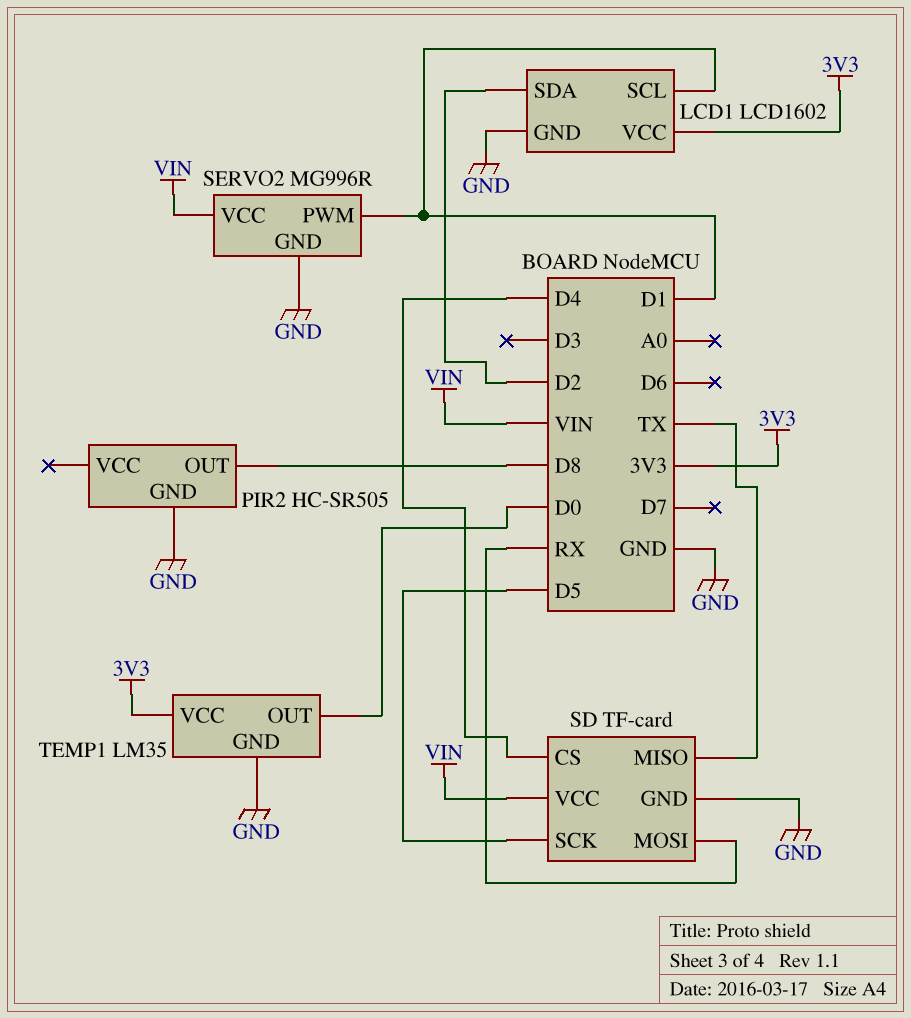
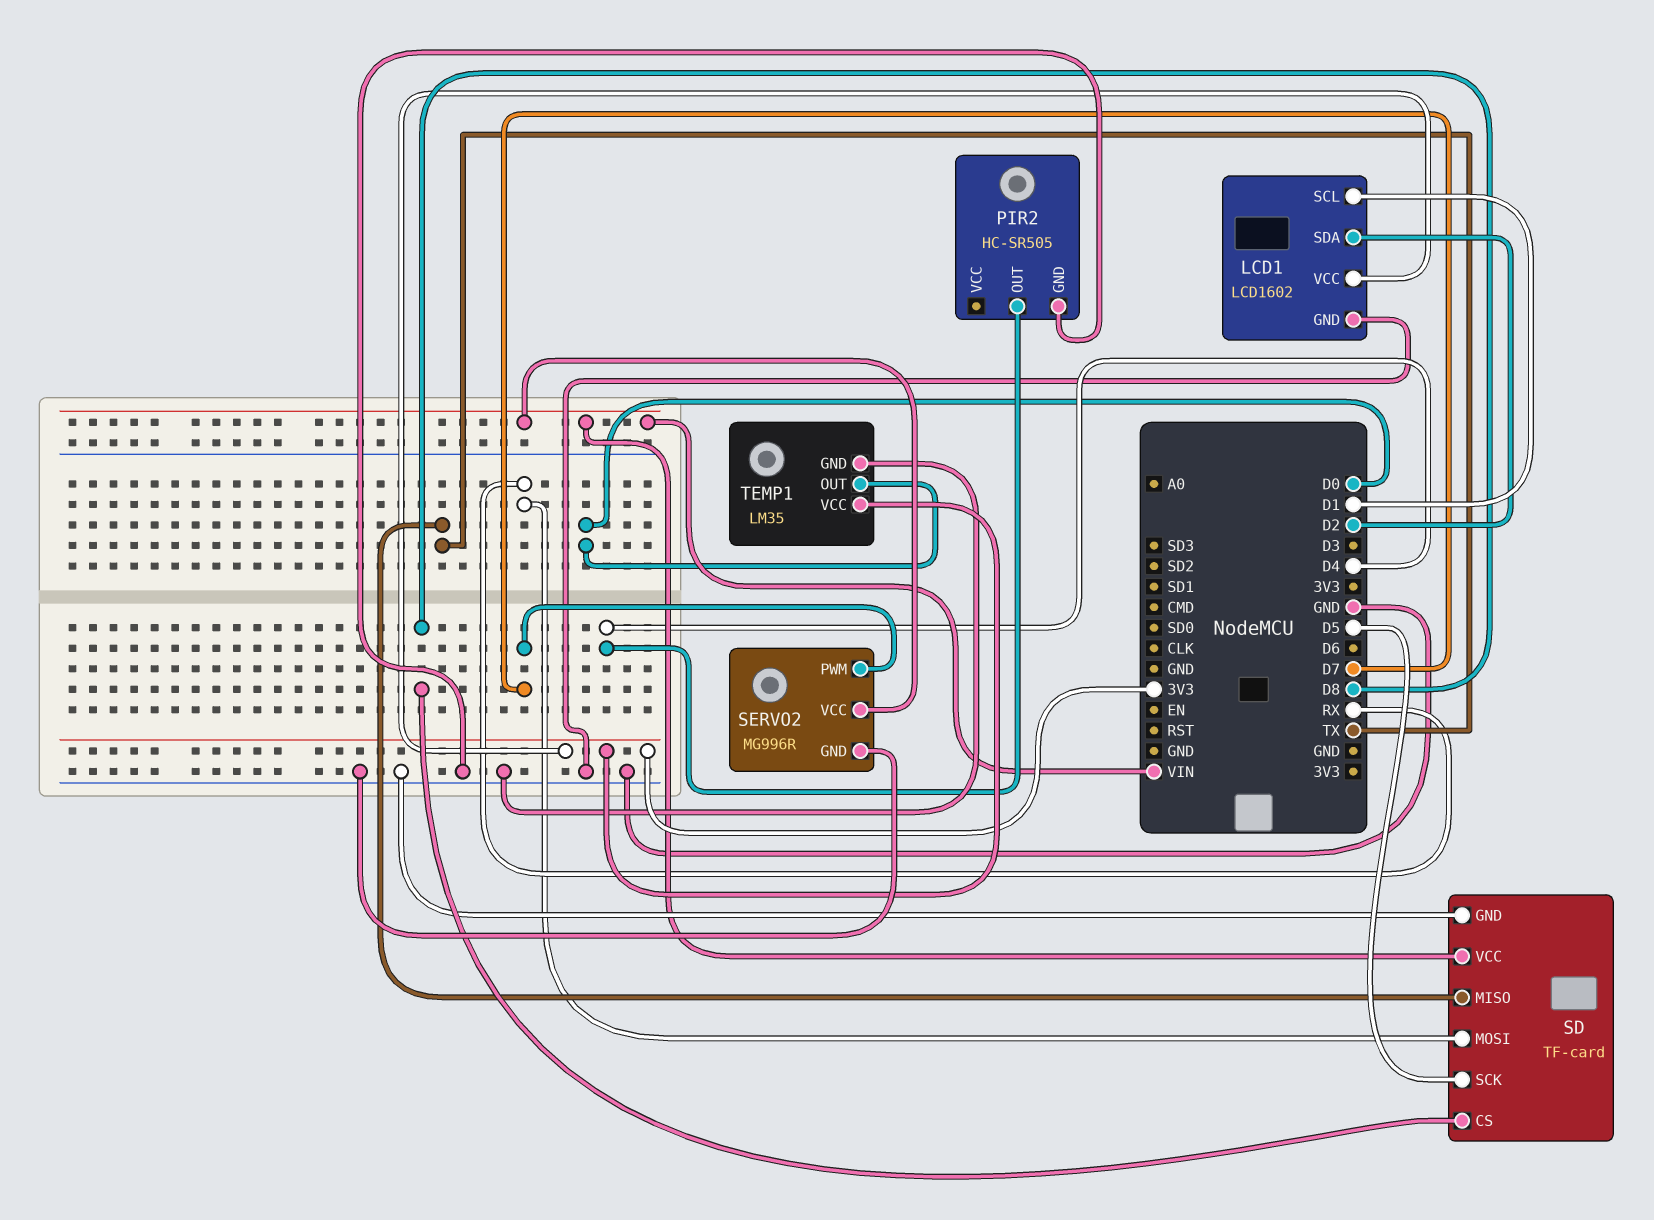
PIR2 pin OUT: D8 -> D4
SD pin CS: D4 -> D8
SERVO2 pin PWM: D1 -> D7

